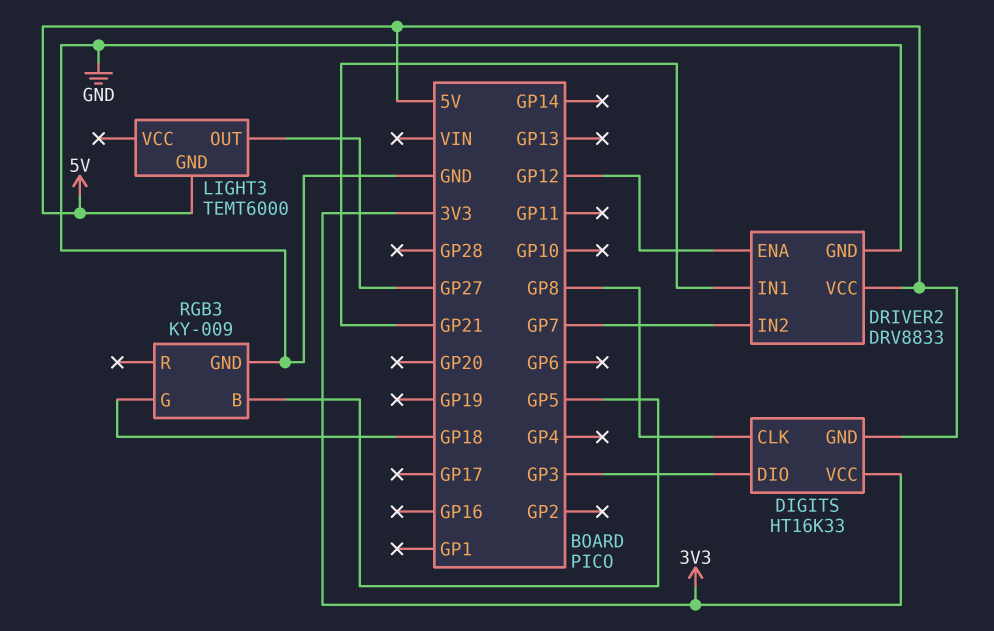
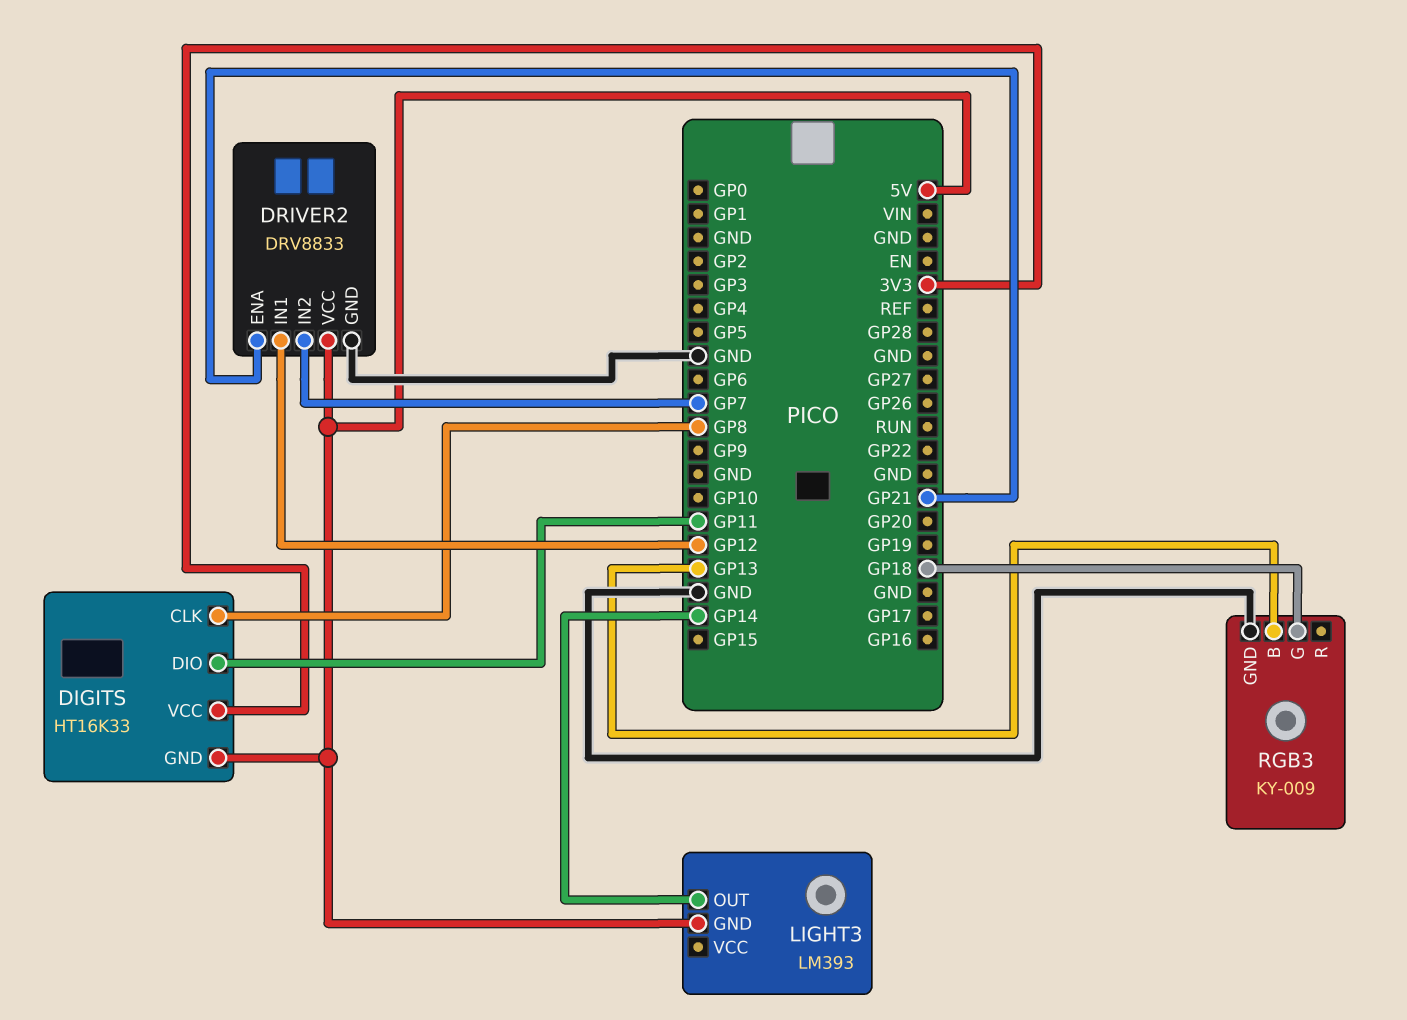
DIGITS pin DIO: GP3 -> GP11
DRIVER2 pin ENA: GP12 -> GP21
DRIVER2 pin IN1: GP21 -> GP12
LIGHT3: TEMT6000 -> LM393
LIGHT3 pin OUT: GP27 -> GP14
RGB3 pin B: GP5 -> GP13

